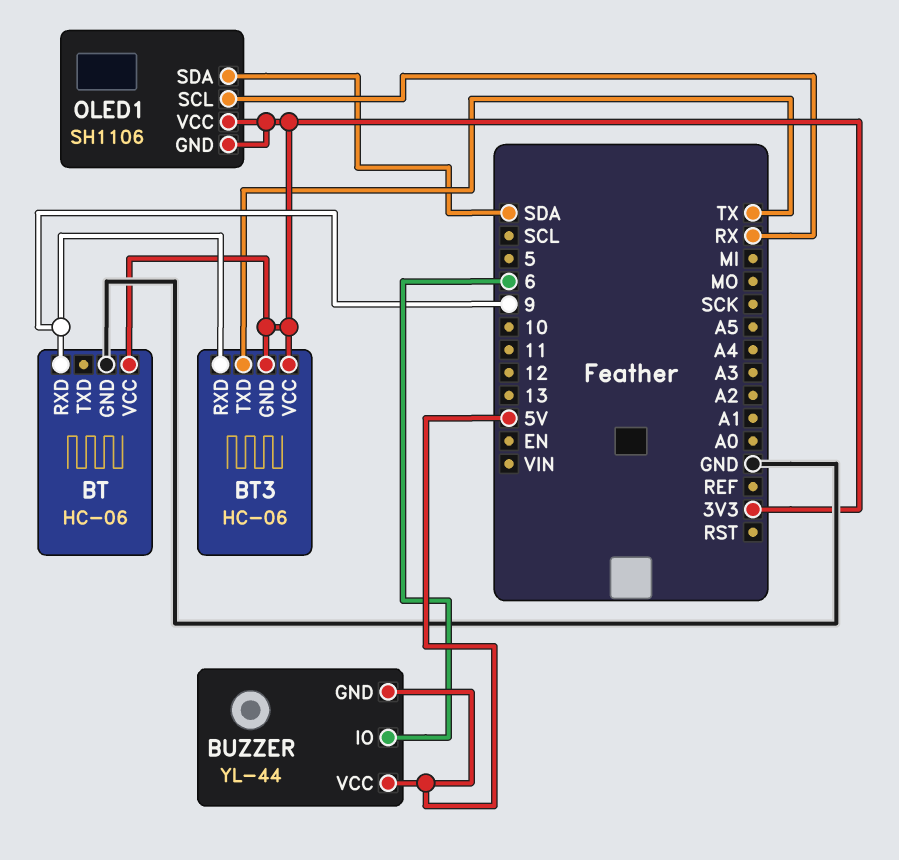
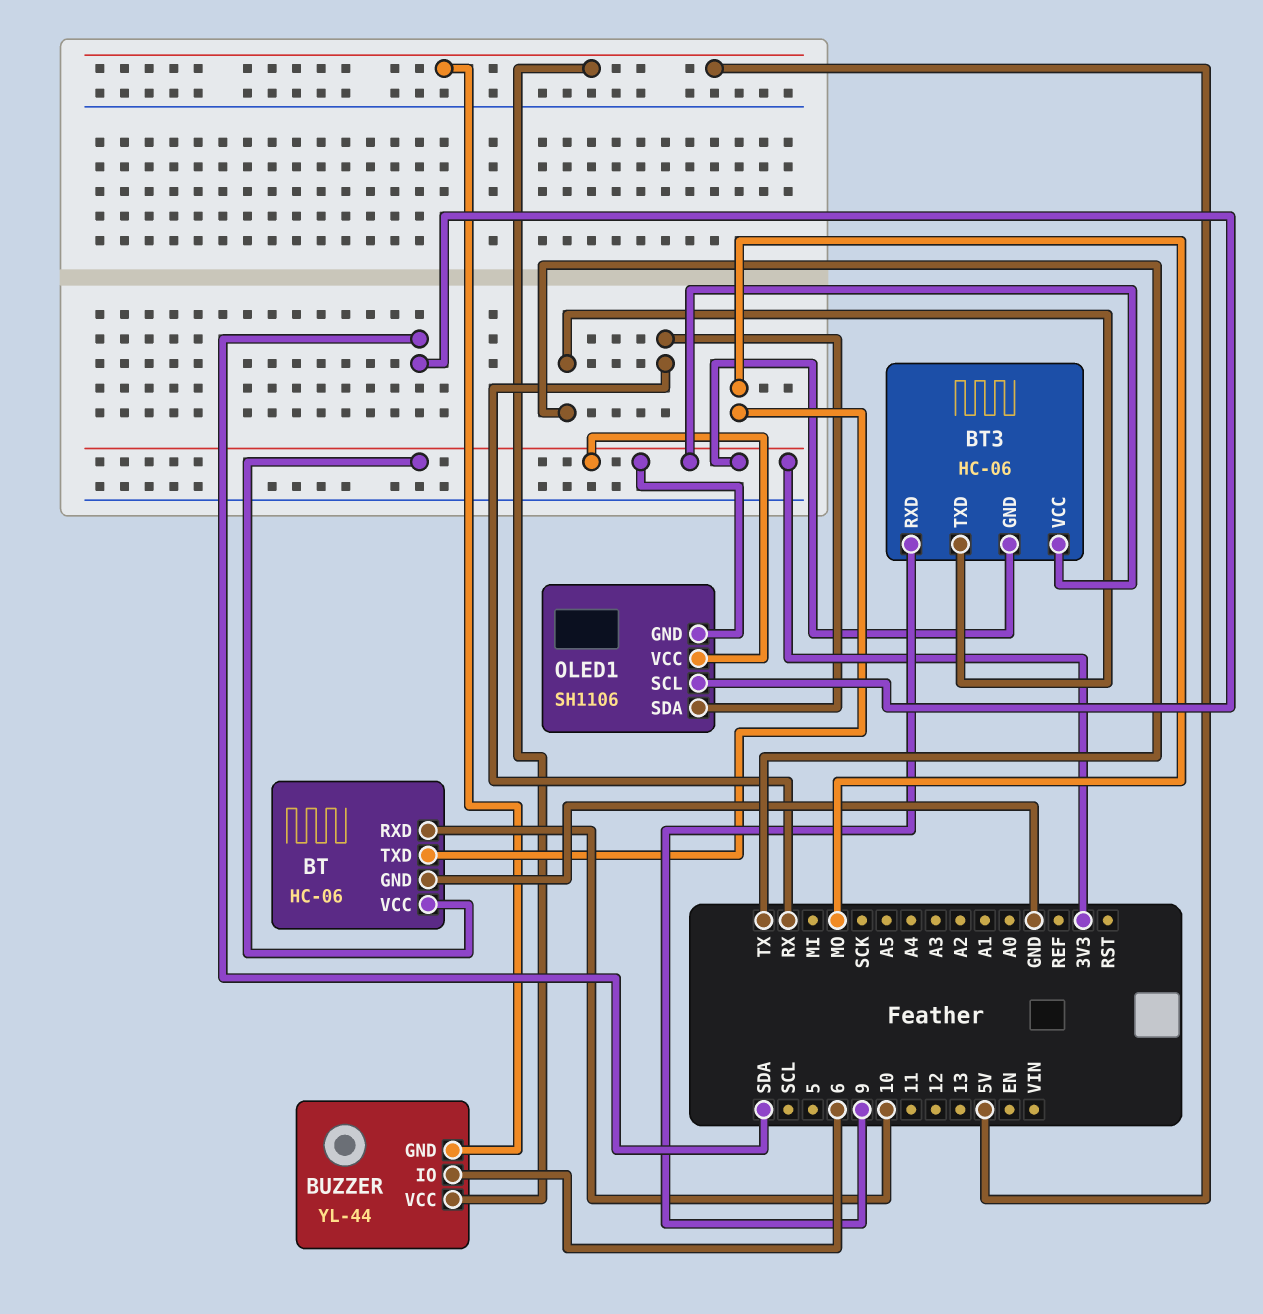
BT pin RXD: 9 -> 10
BT pin TXD: none -> MO
OLED1 pin SCL: RX -> SDA
OLED1 pin SDA: SDA -> RX

